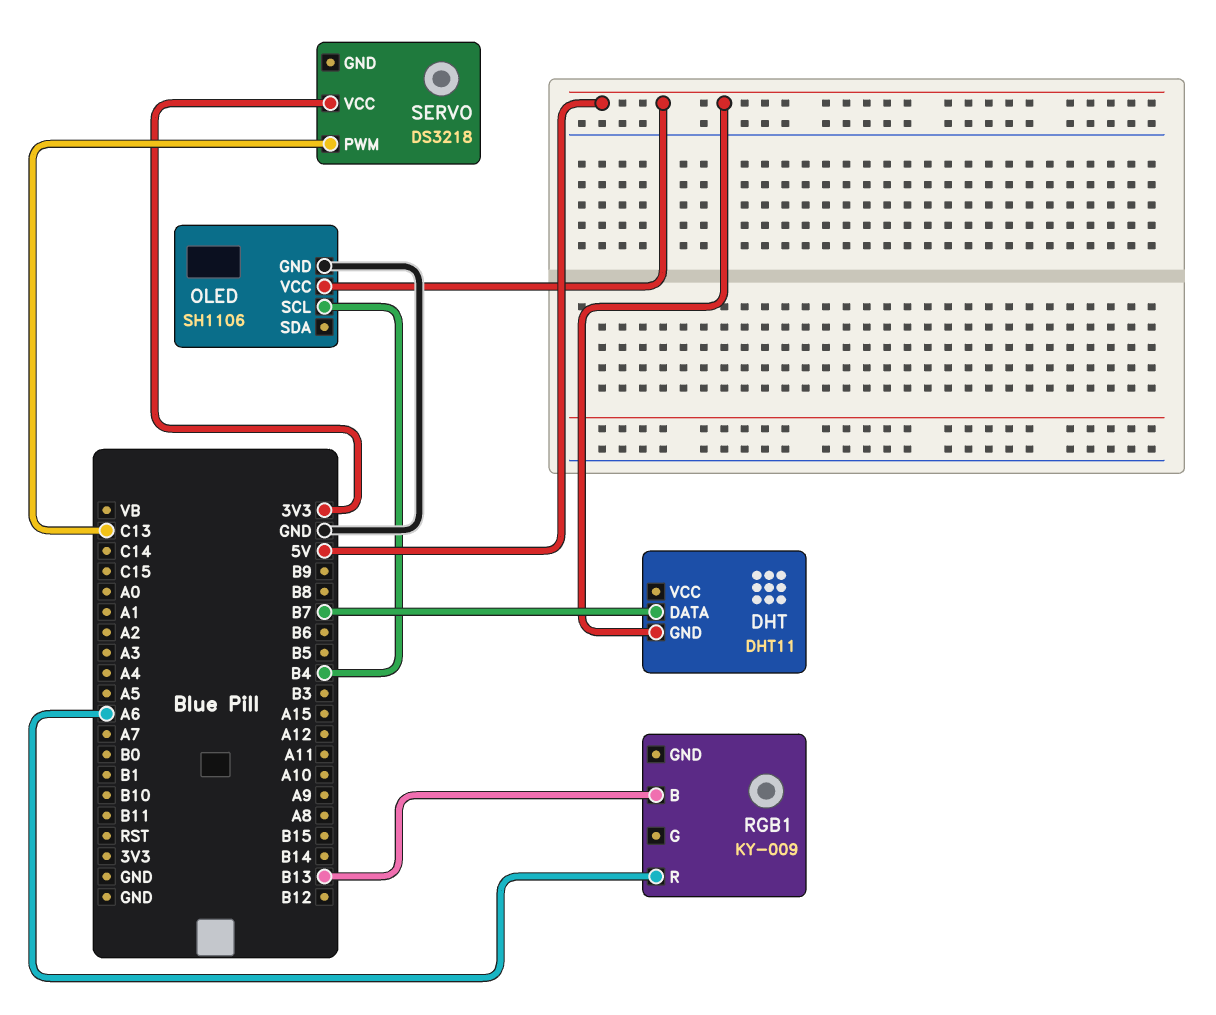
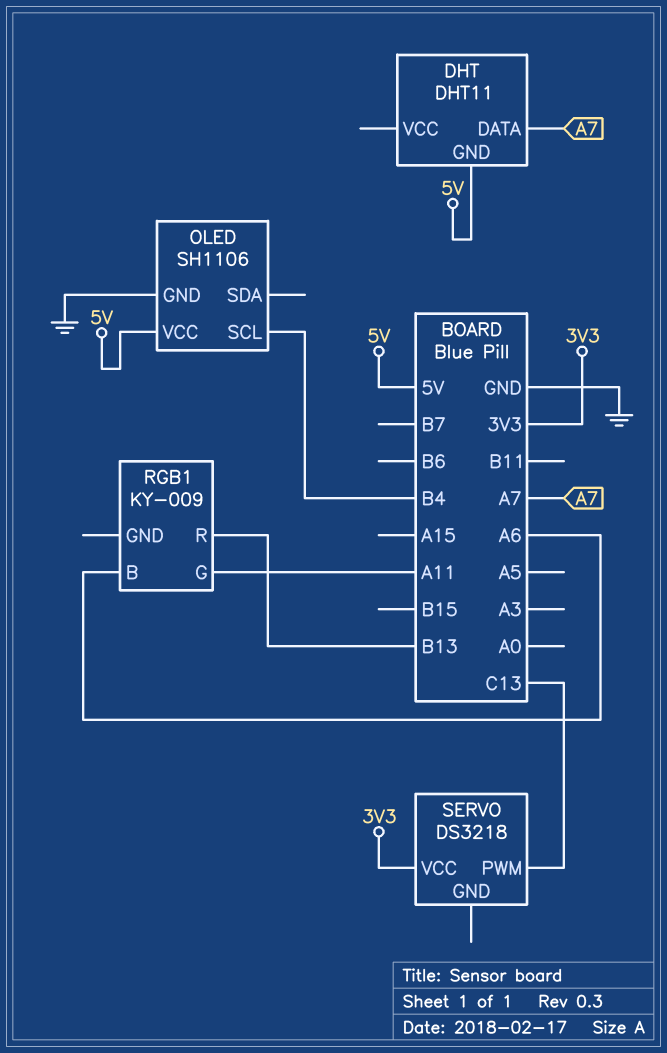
DHT pin DATA: B7 -> A7
RGB1 pin B: B13 -> A6
RGB1 pin G: none -> A11
RGB1 pin R: A6 -> B13

